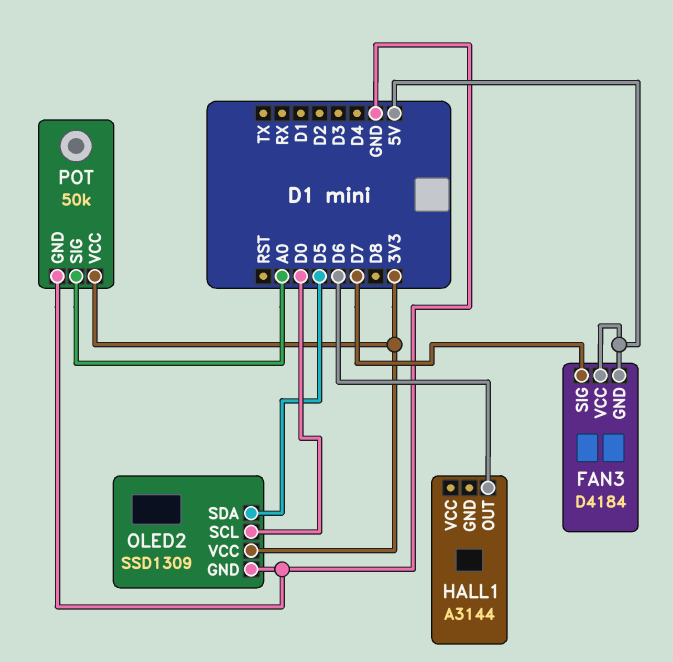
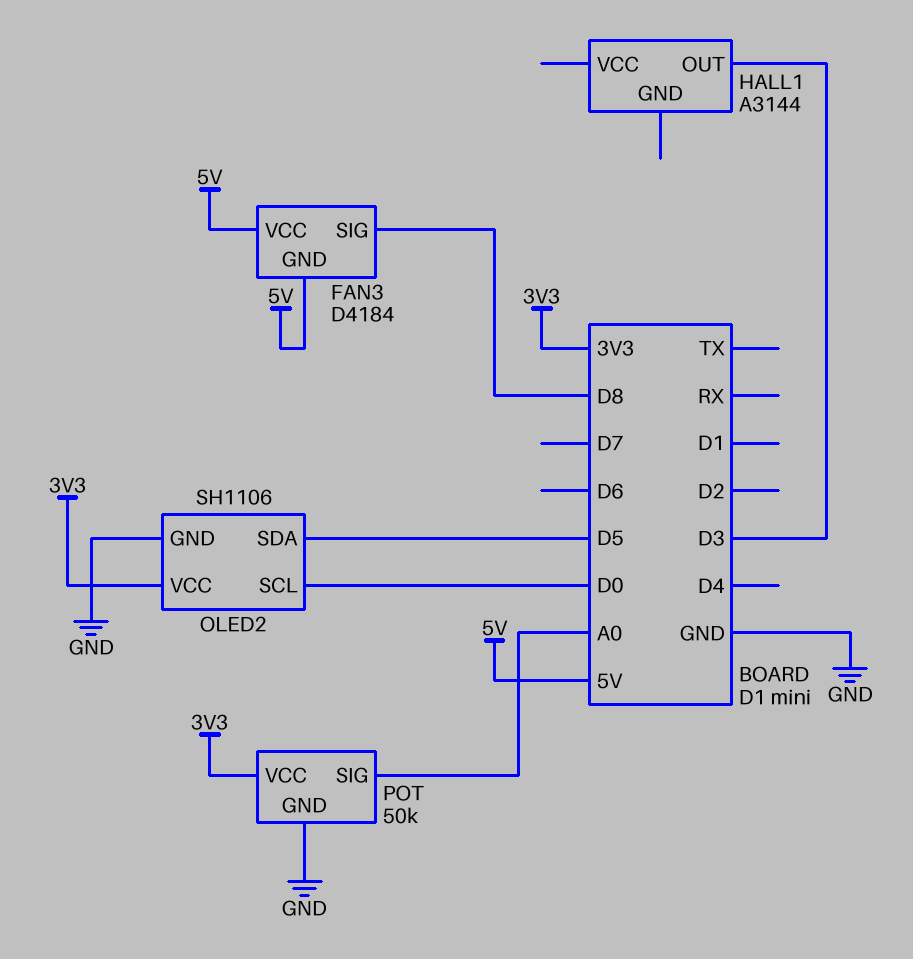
FAN3 pin SIG: D7 -> D8
HALL1 pin OUT: D6 -> D3
OLED2: SSD1309 -> SH1106

